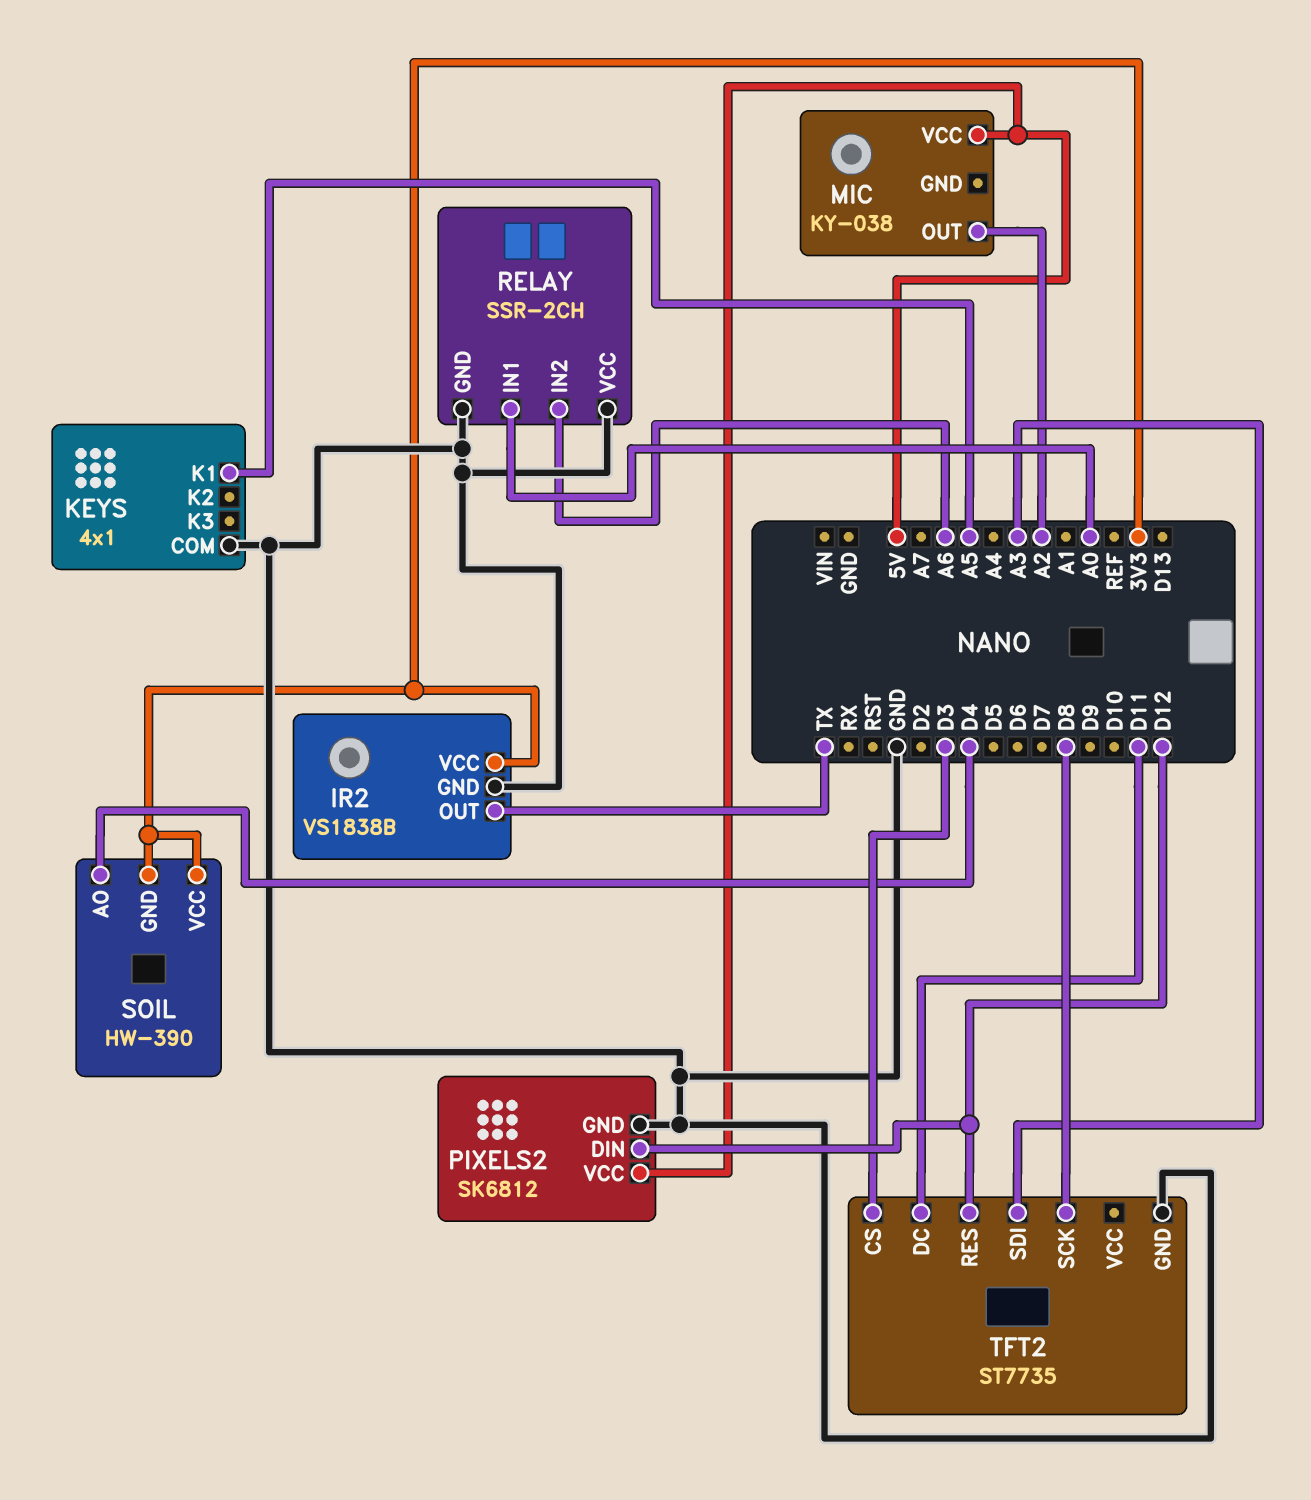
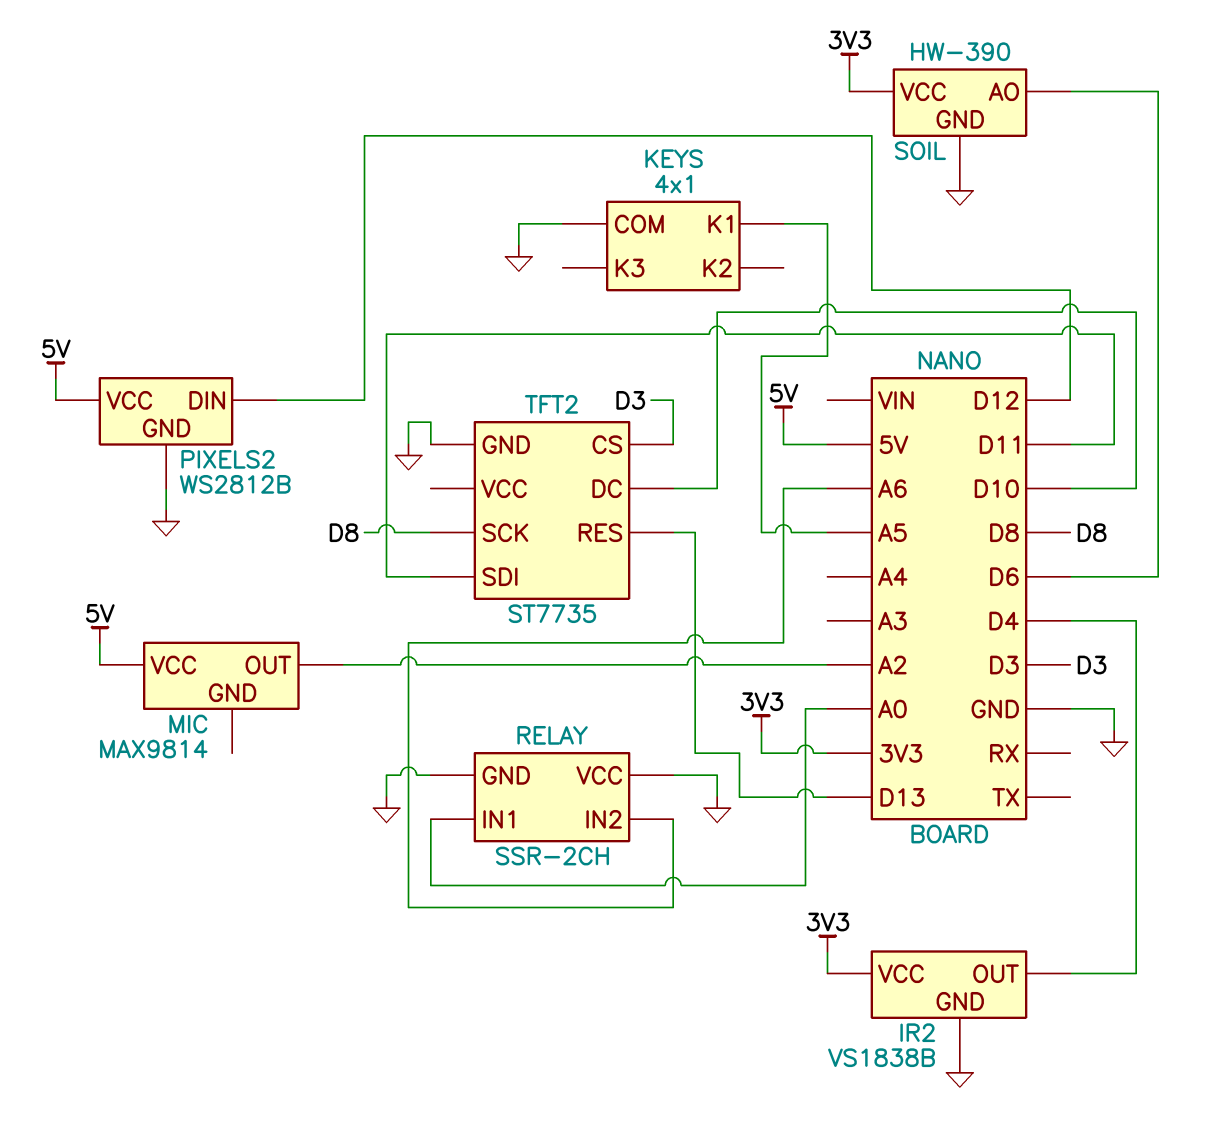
IR2 pin OUT: TX -> D4
MIC: KY-038 -> MAX9814
PIXELS2: SK6812 -> WS2812B
SOIL pin AO: D4 -> D6
SOIL pin GND: 3V3 -> GND
TFT2 pin DC: D11 -> D10
TFT2 pin RES: D12 -> D13
TFT2 pin SDI: A3 -> D11

